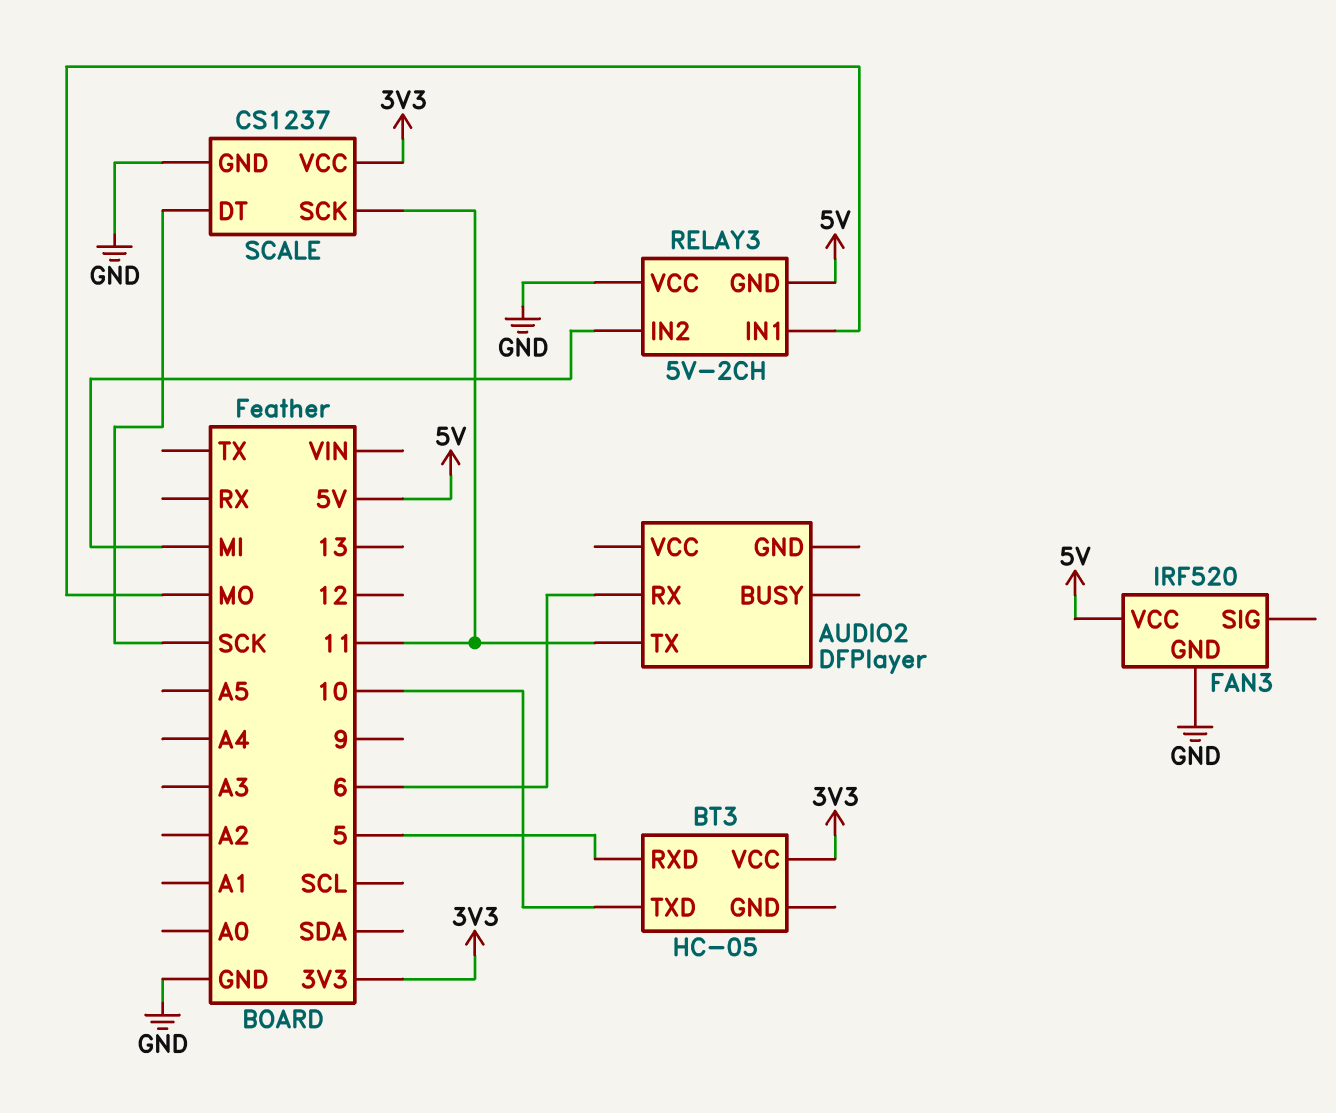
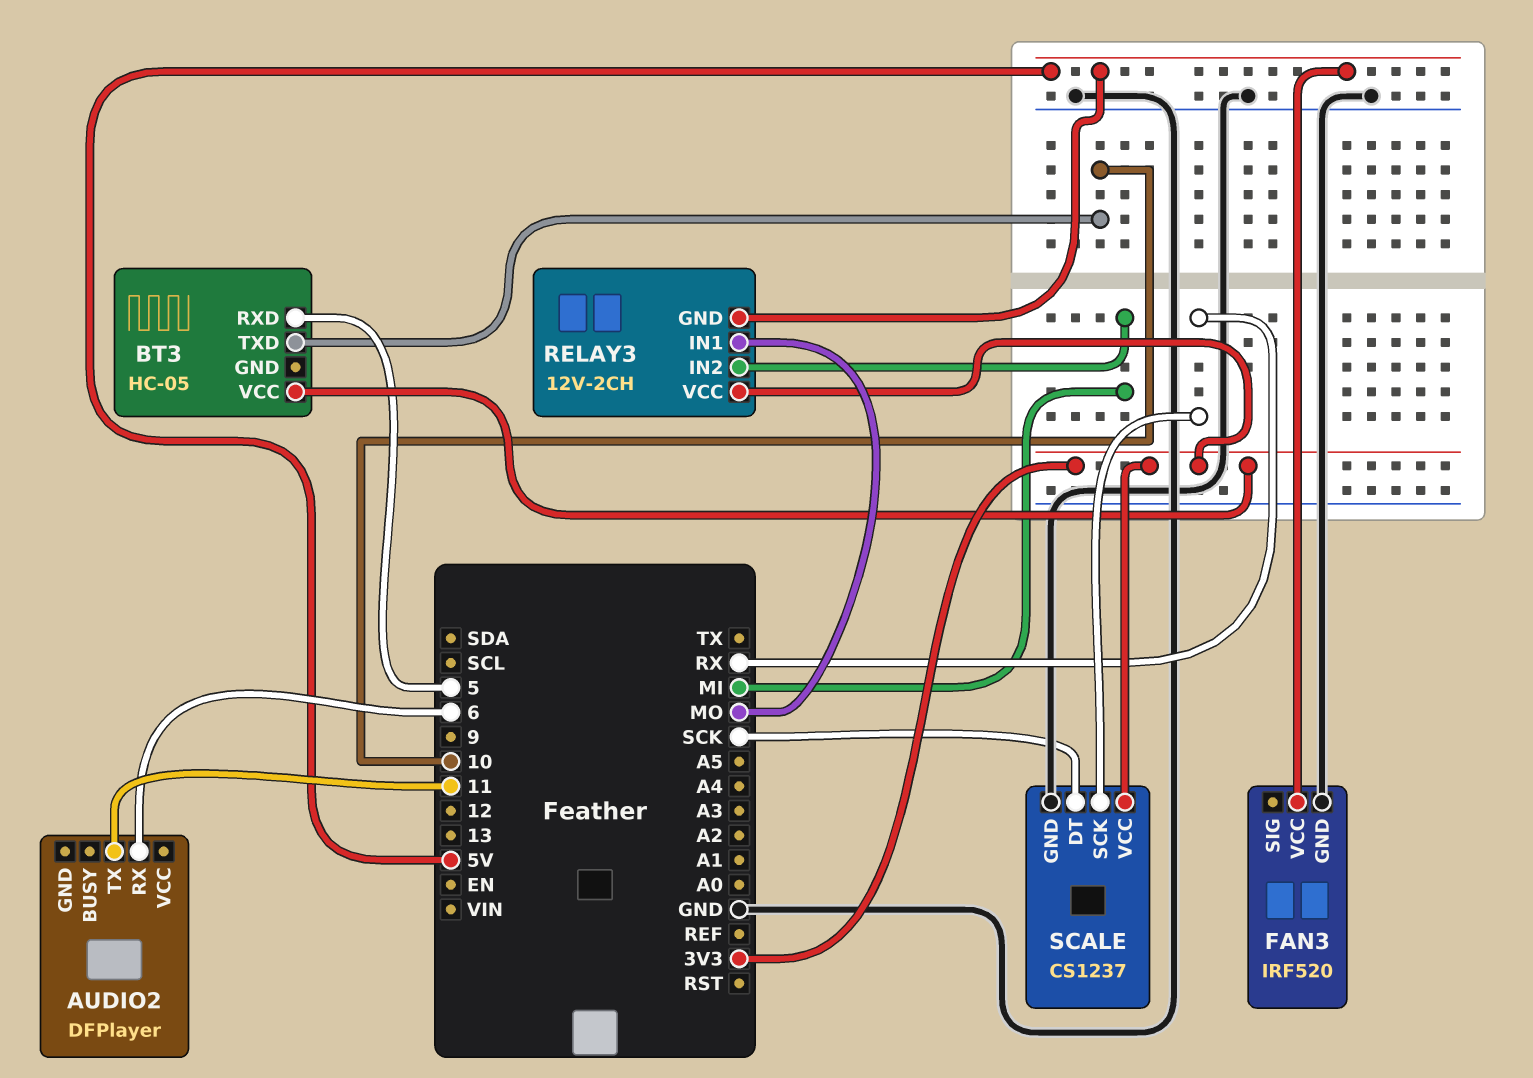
RELAY3: 5V-2CH -> 12V-2CH
RELAY3 pin VCC: GND -> 3V3
SCALE pin SCK: 11 -> RX

